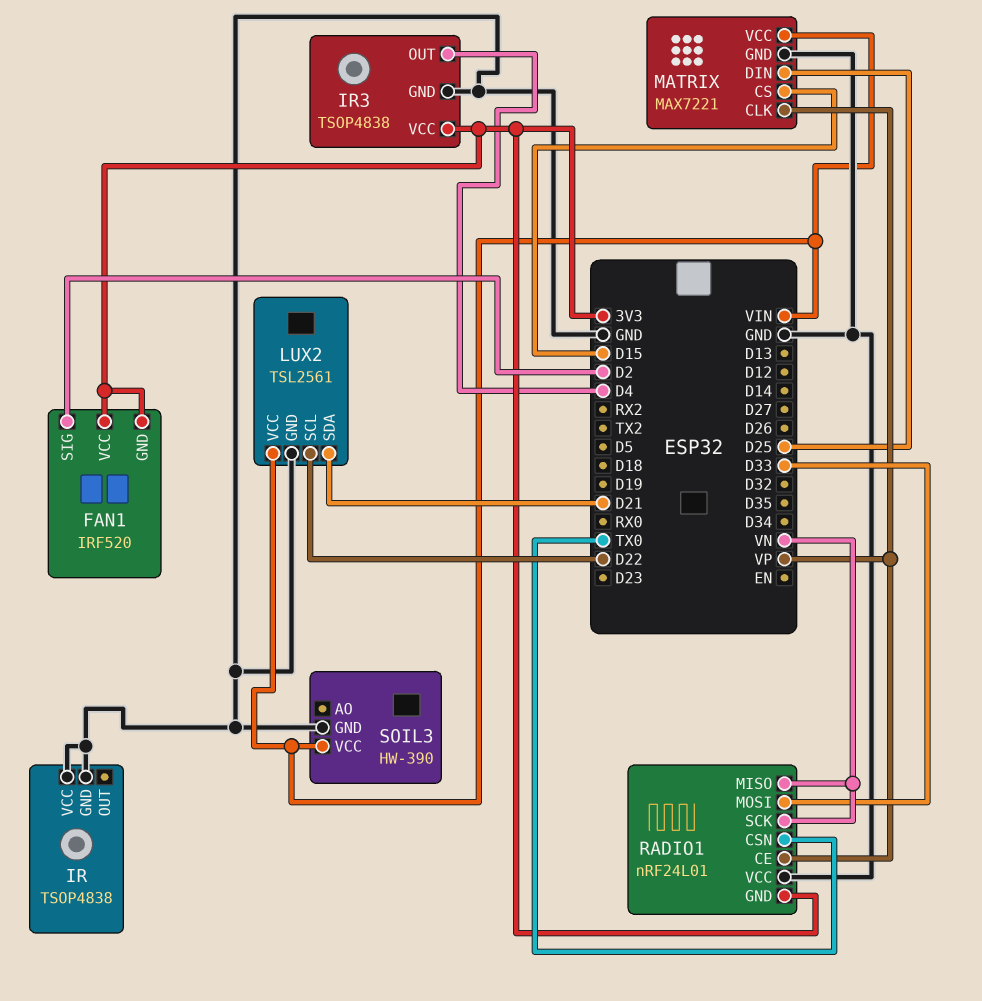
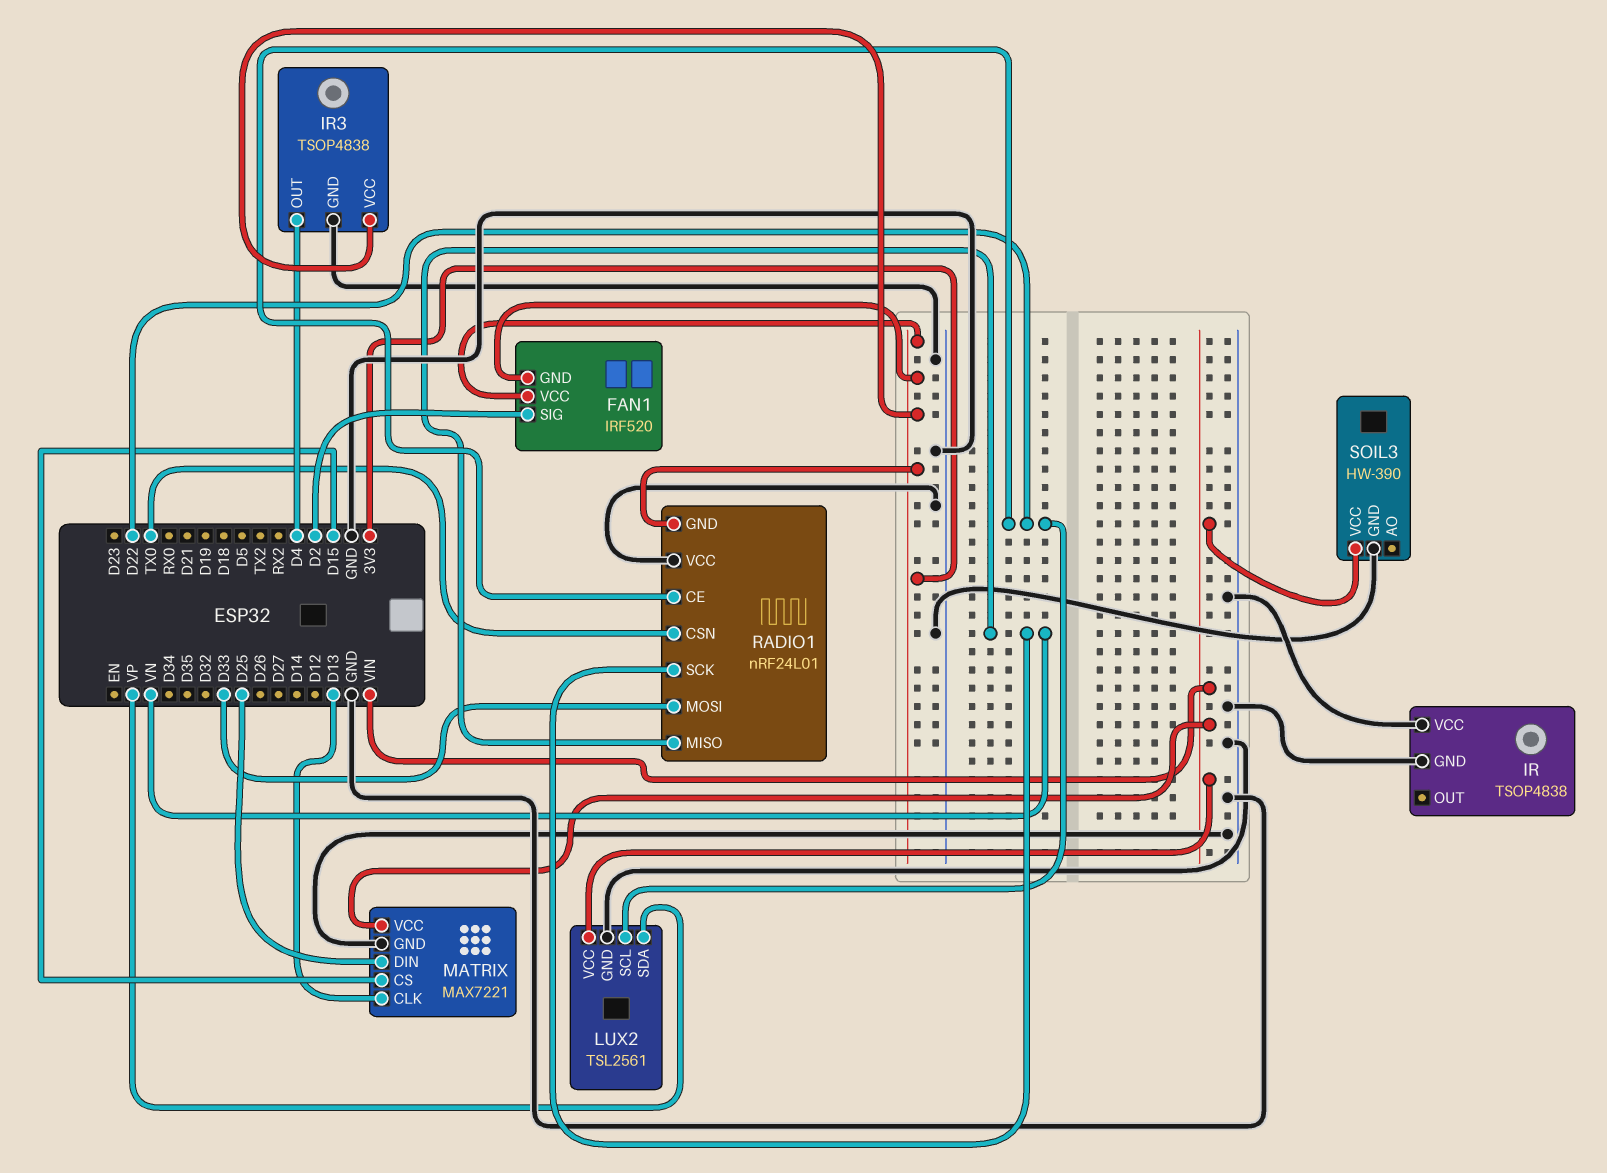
LUX2 pin SDA: D21 -> VP
MATRIX pin CLK: VP -> D13
RADIO1 pin CE: VP -> D22

